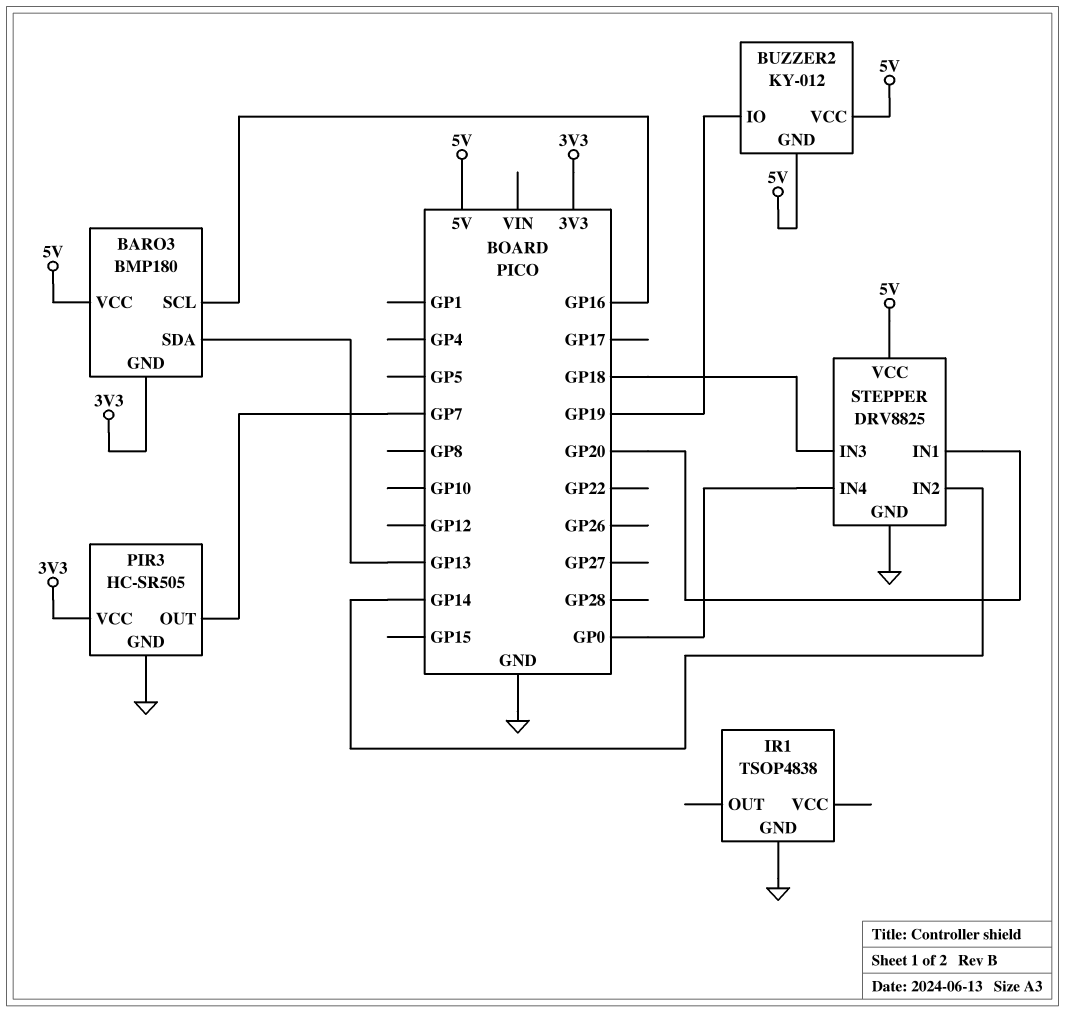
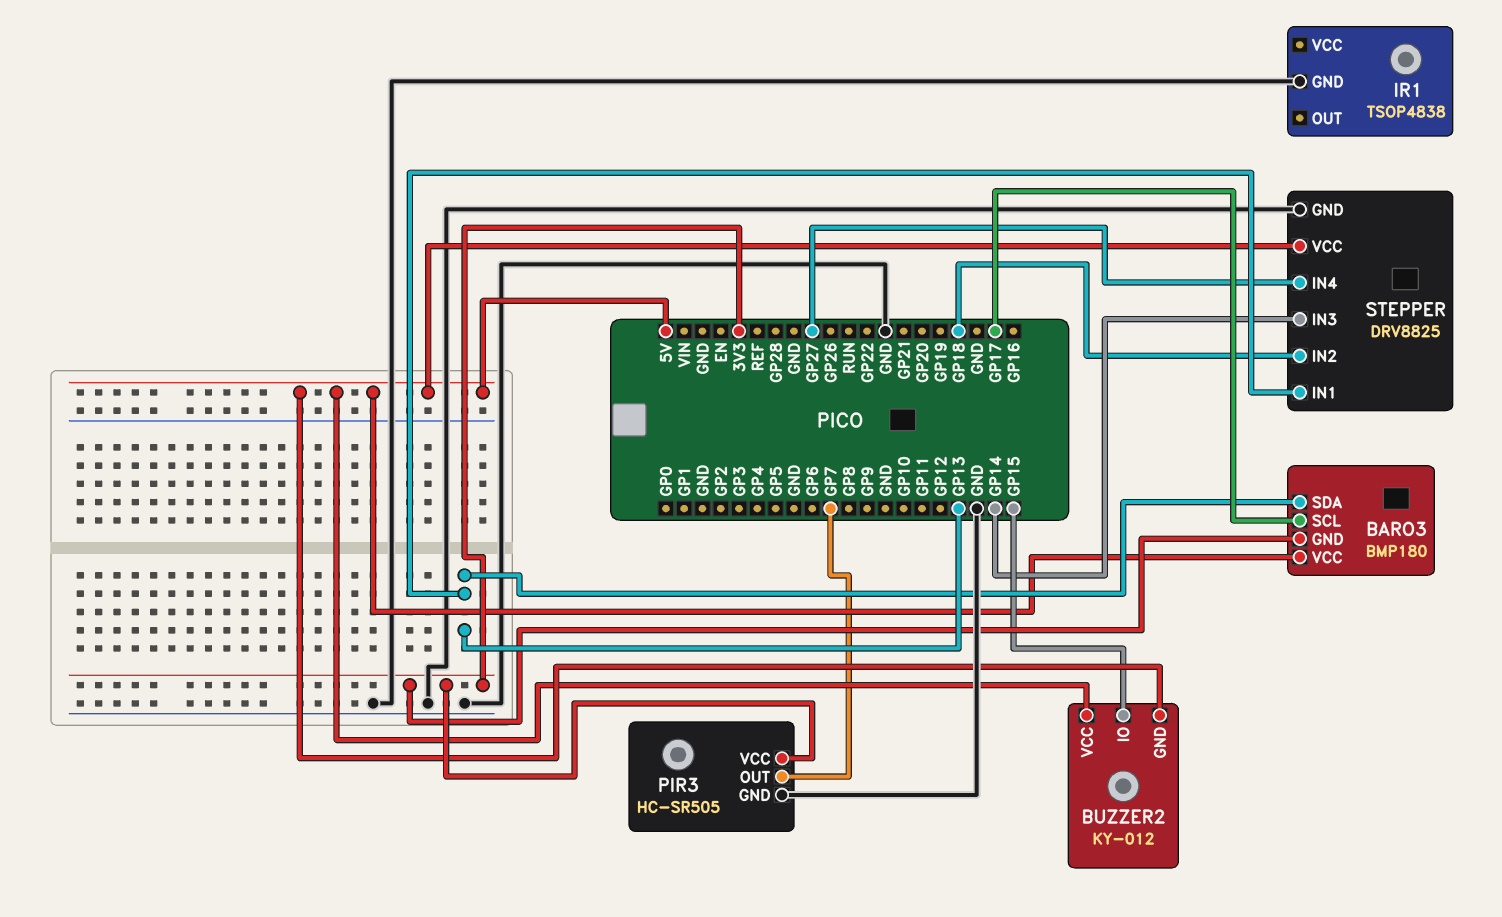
BARO3 pin SCL: GP16 -> GP17
BUZZER2 pin IO: GP19 -> GP15
STEPPER pin IN1: GP20 -> GP13
STEPPER pin IN2: GP14 -> GP18
STEPPER pin IN3: GP18 -> GP14
STEPPER pin IN4: GP0 -> GP27

